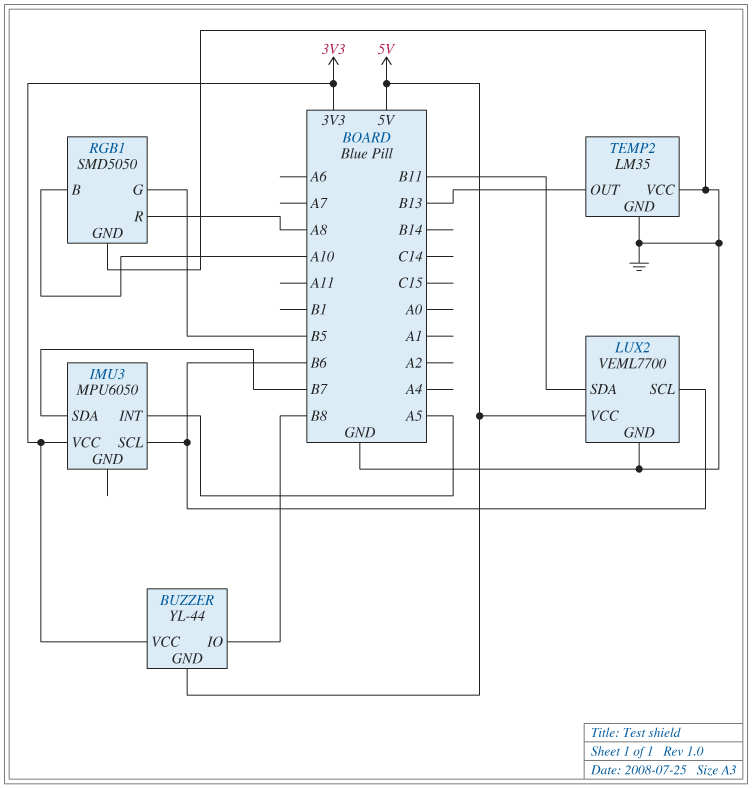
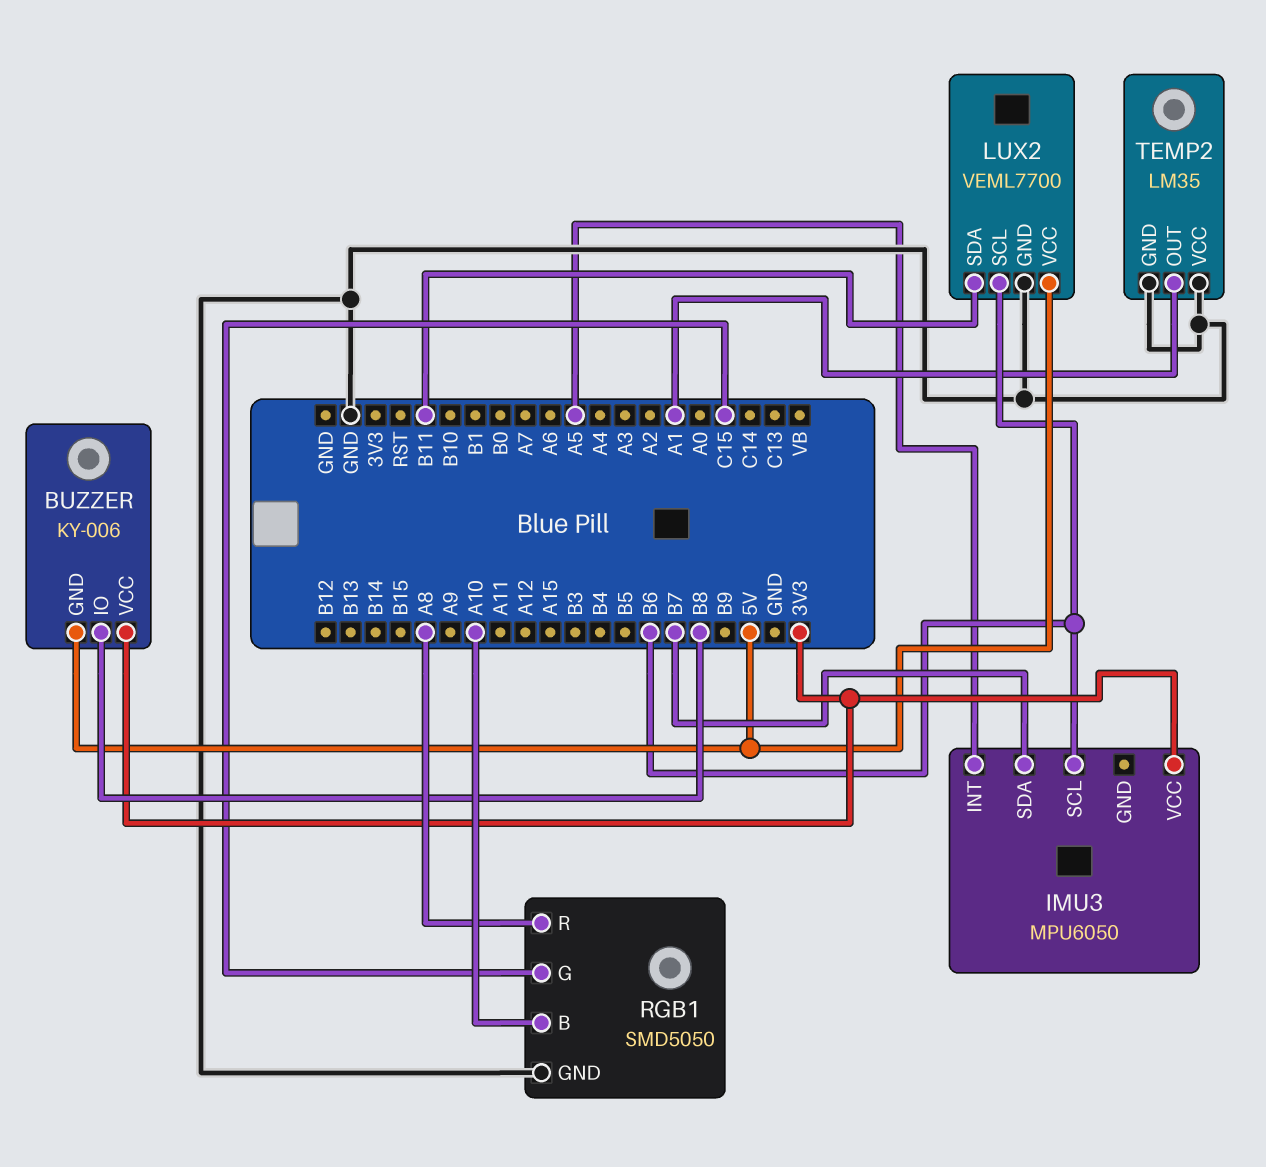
BUZZER: YL-44 -> KY-006
RGB1 pin G: B5 -> C15
TEMP2 pin OUT: B13 -> A1

